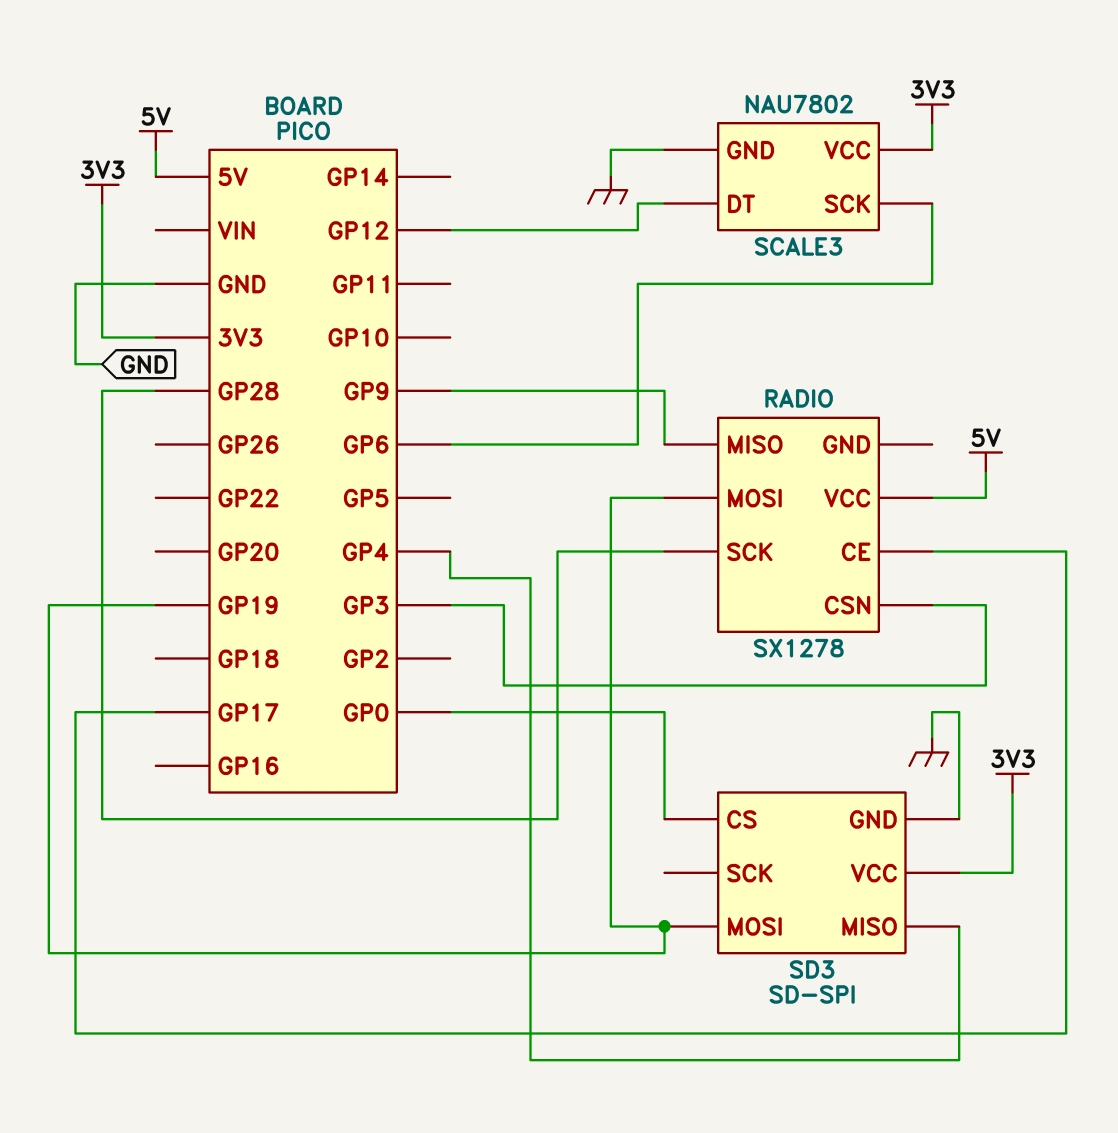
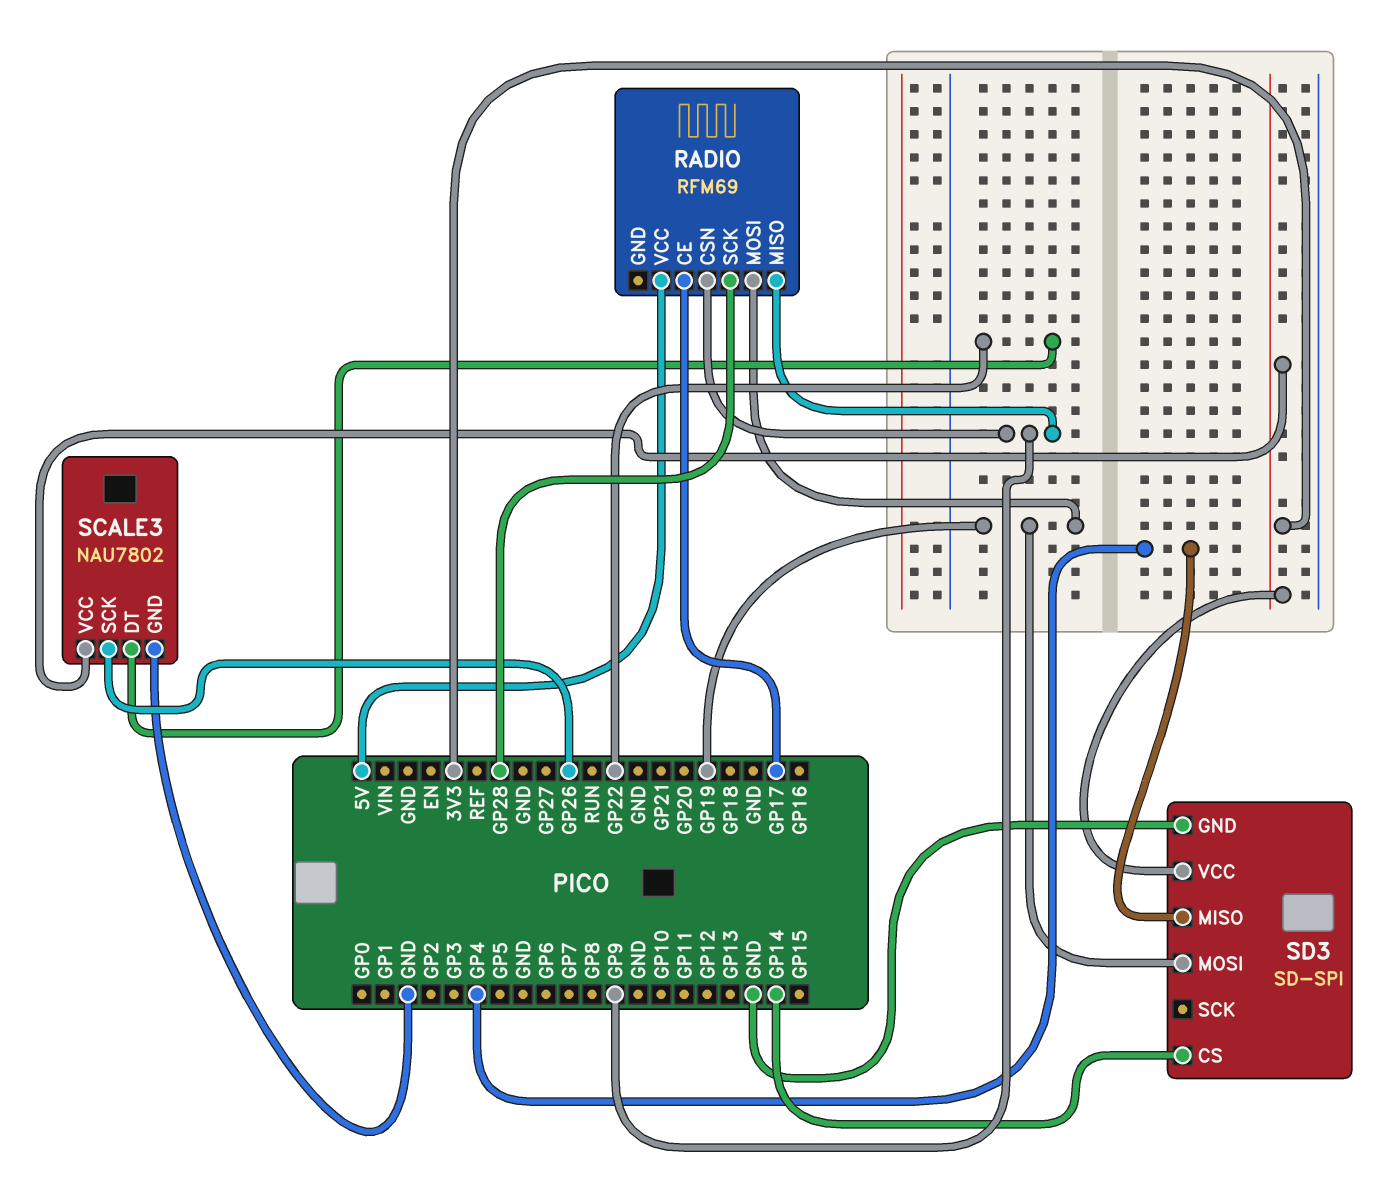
RADIO: SX1278 -> RFM69
RADIO pin CSN: GP3 -> GP9
SCALE3 pin DT: GP12 -> GP22
SCALE3 pin SCK: GP6 -> GP26
SD3 pin CS: GP0 -> GP14

